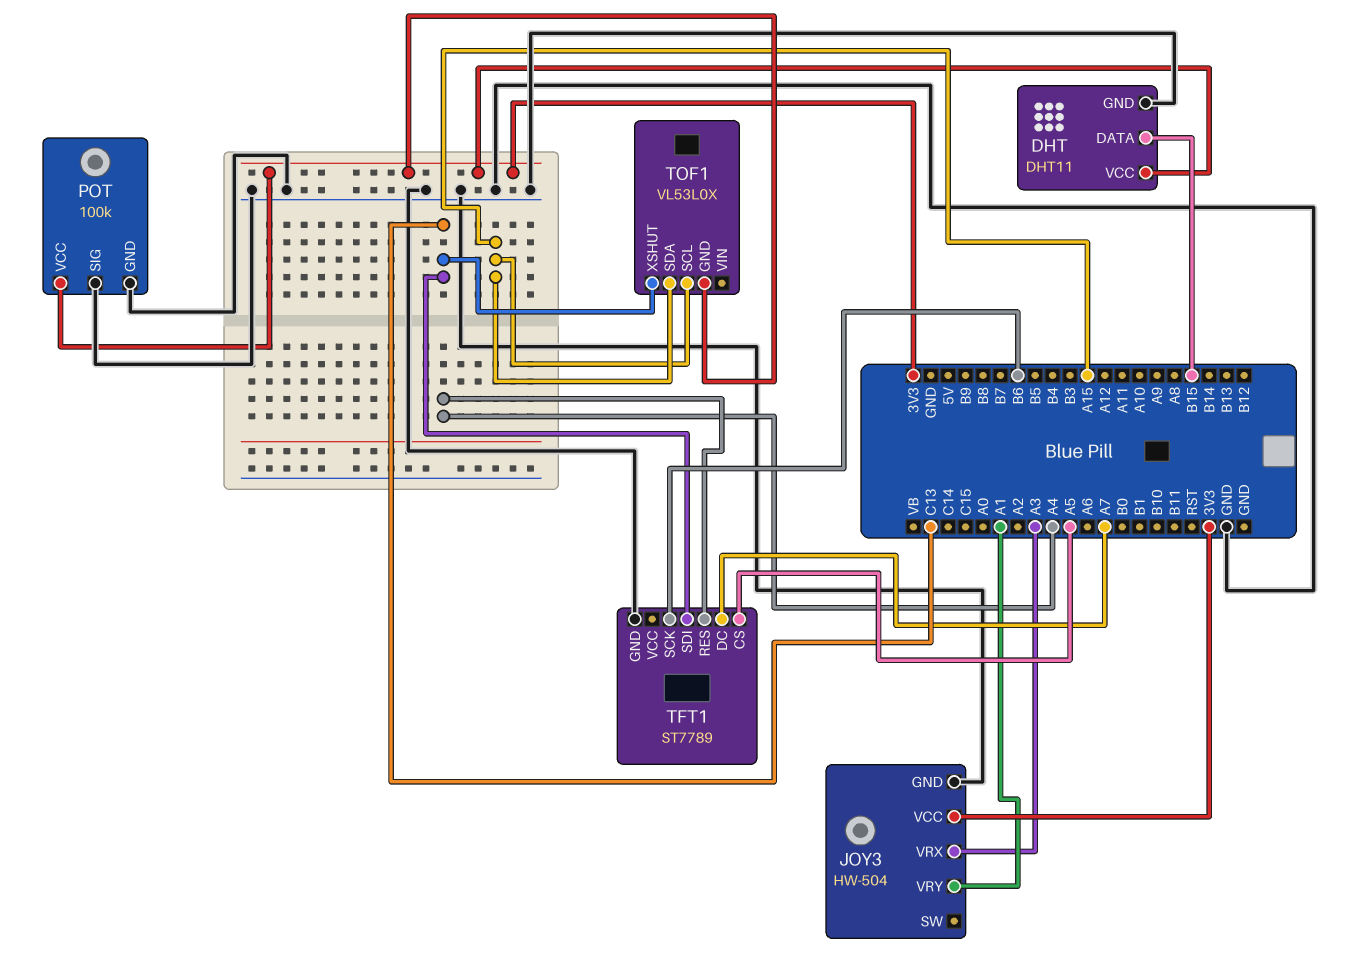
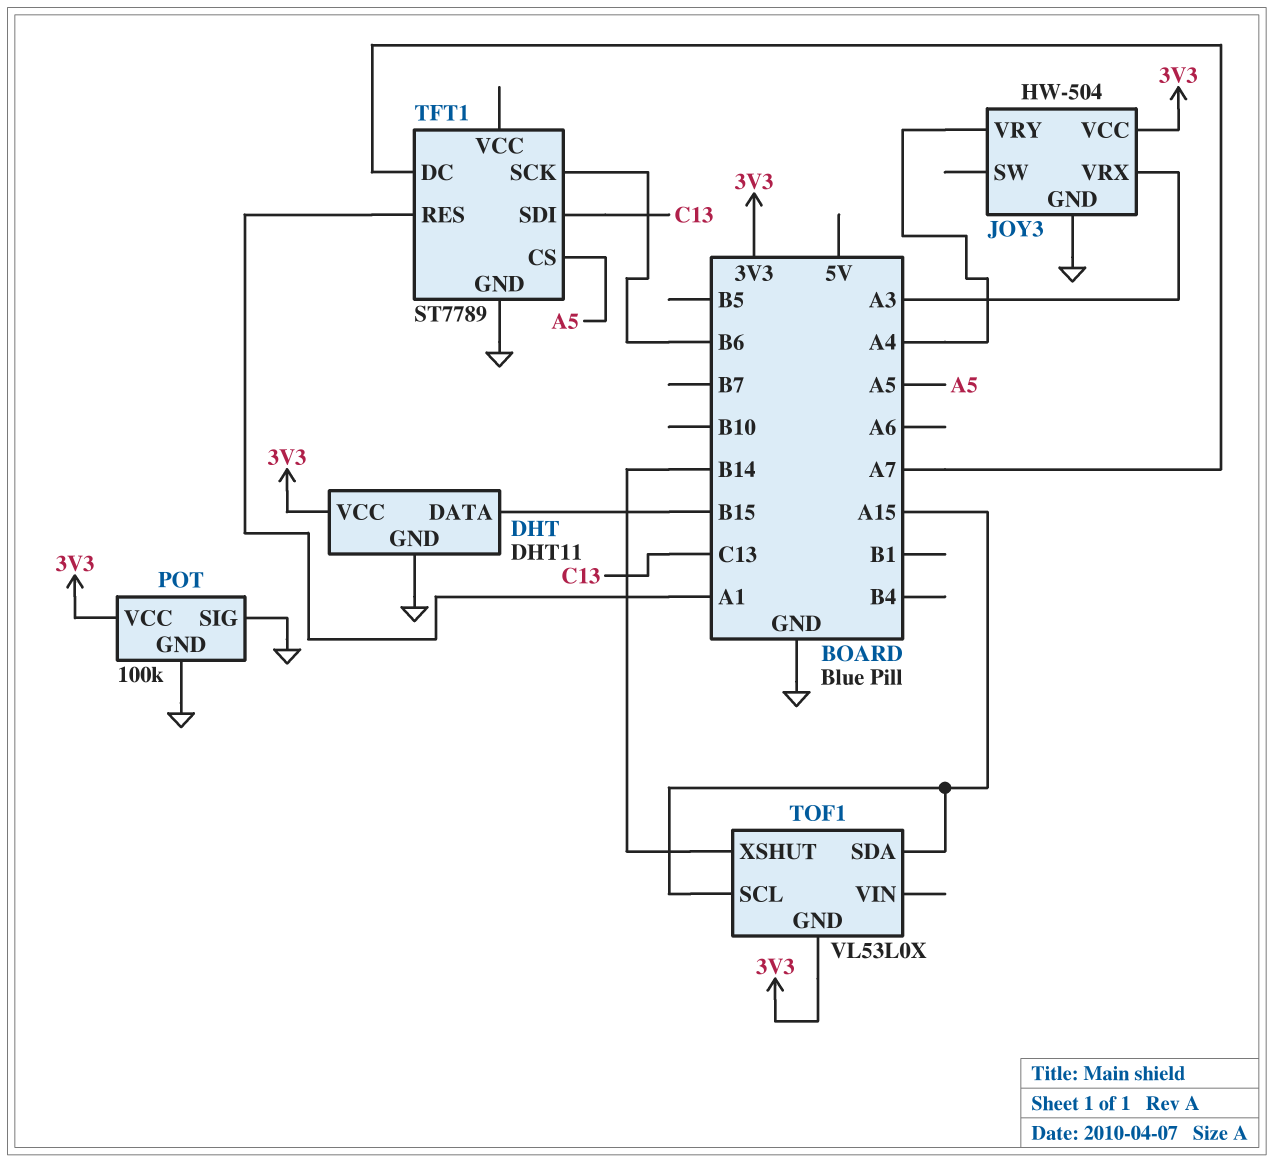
JOY3 pin VRY: A1 -> A4
TFT1 pin RES: A4 -> A1
TOF1 pin XSHUT: C13 -> B14

